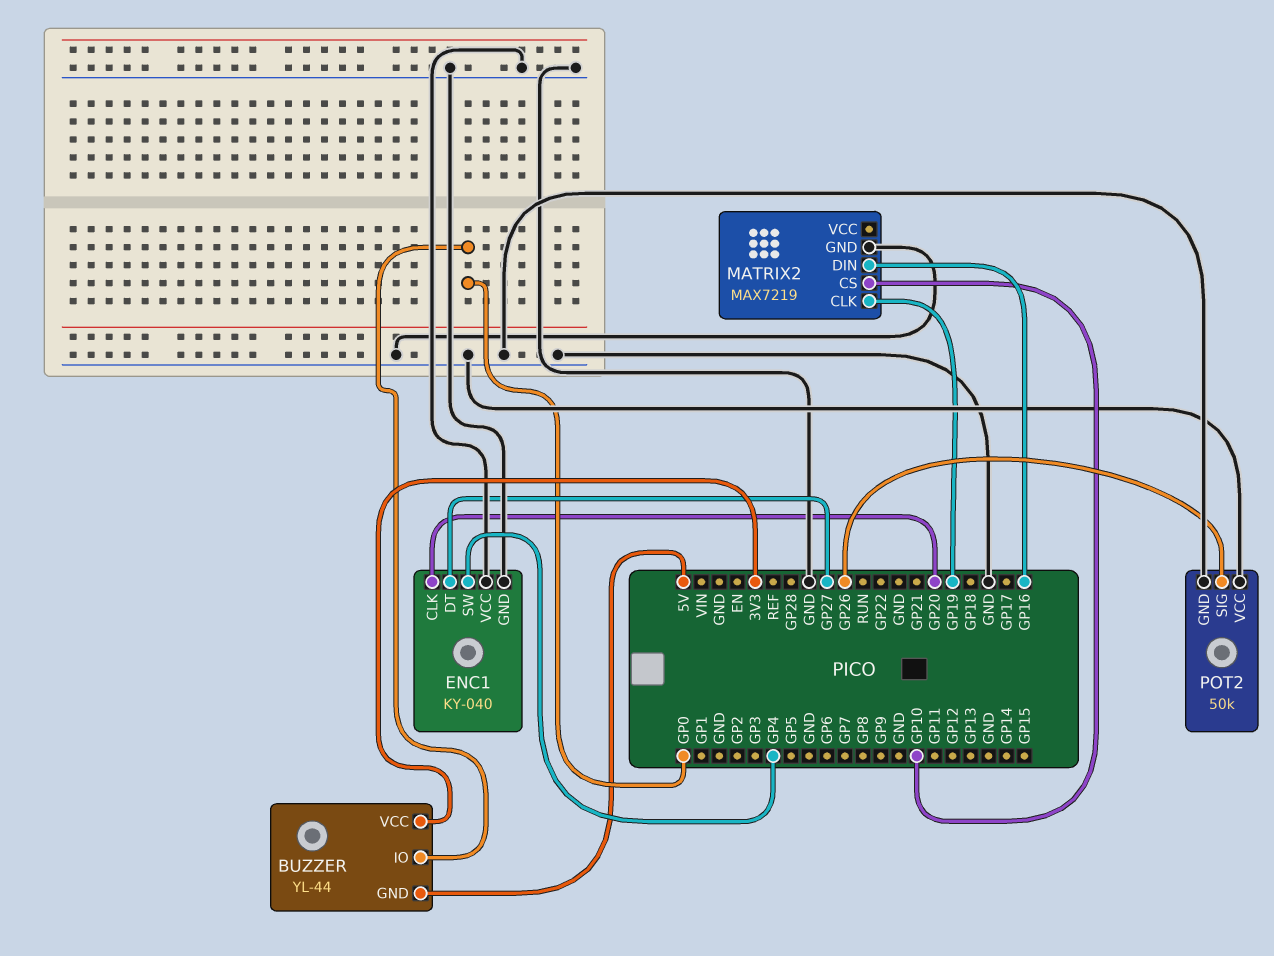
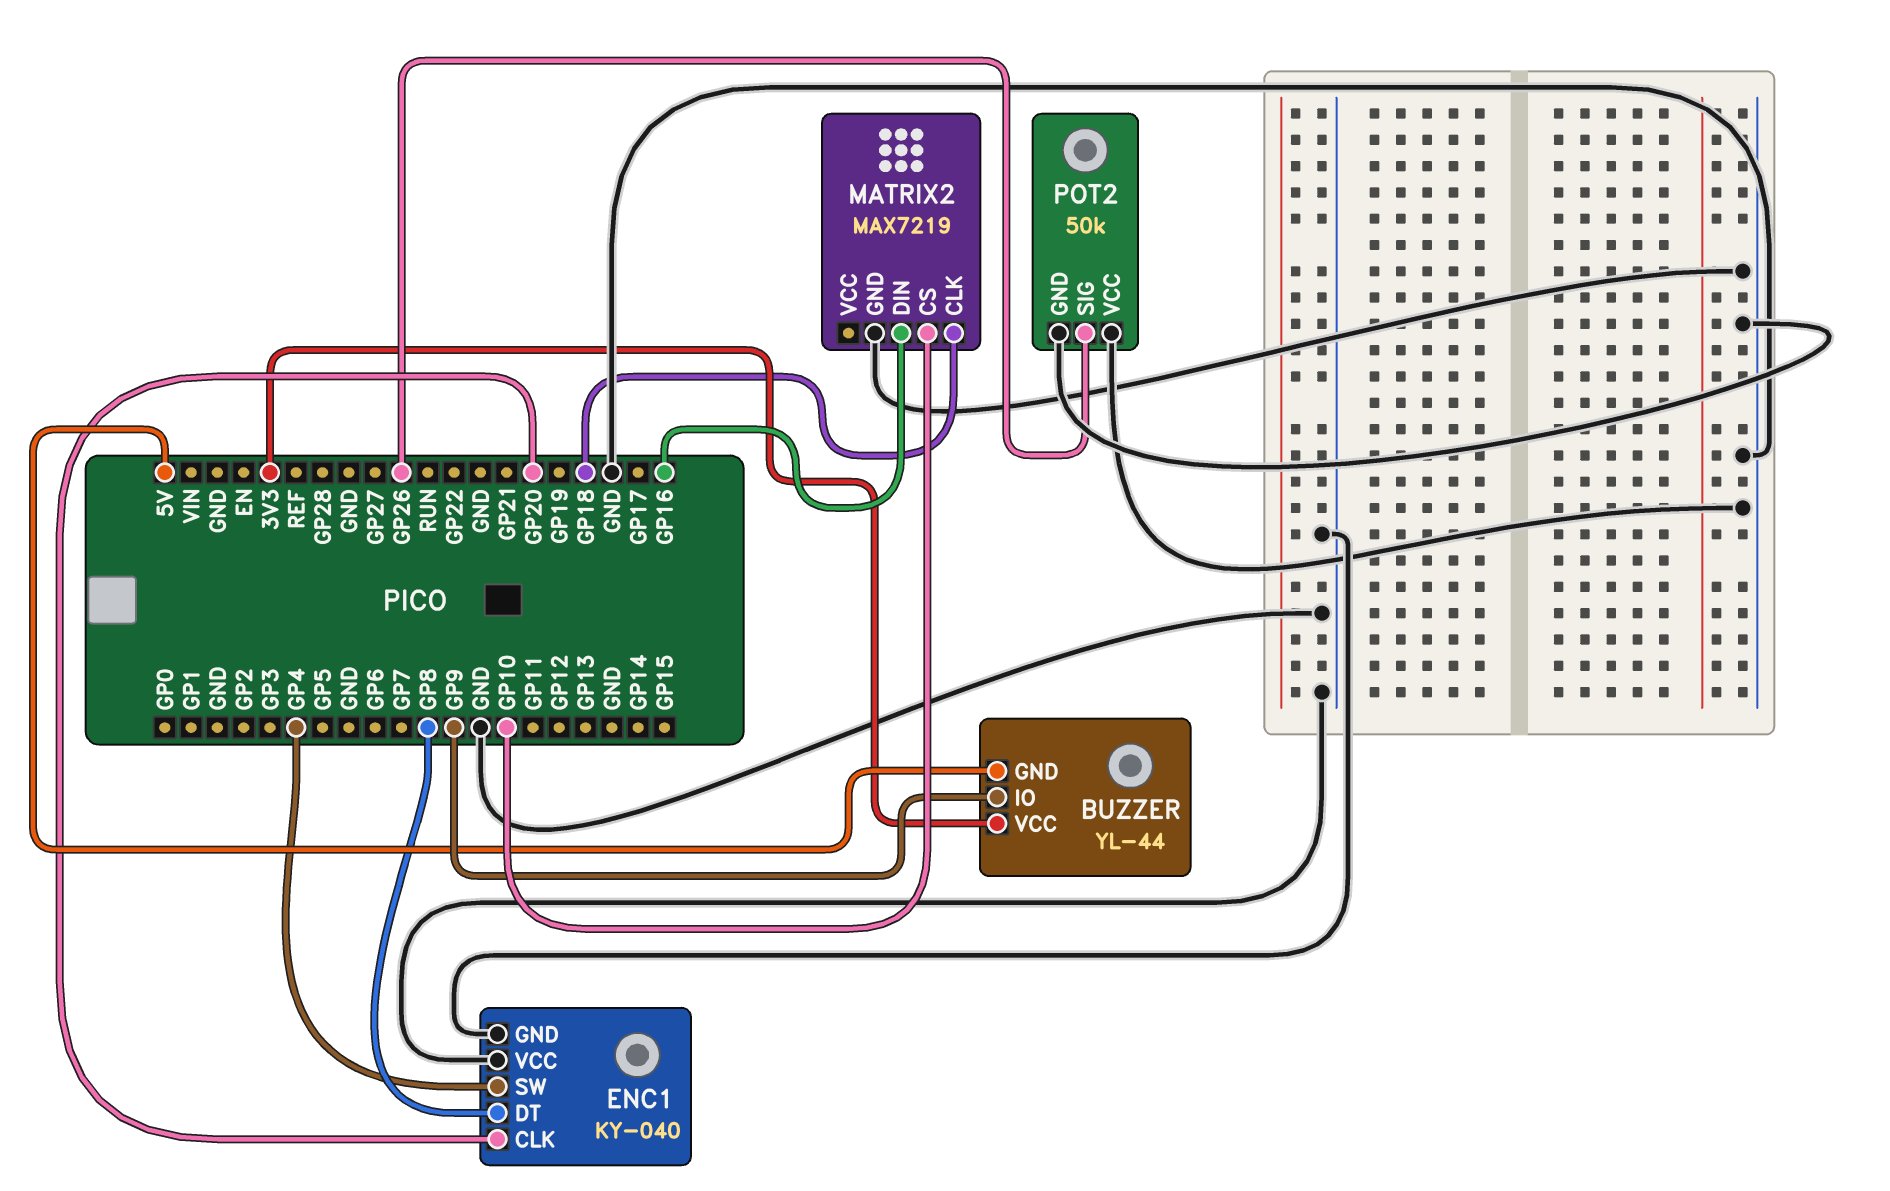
BUZZER pin IO: GP0 -> GP9
ENC1 pin DT: GP27 -> GP8
MATRIX2 pin CLK: GP19 -> GP18

